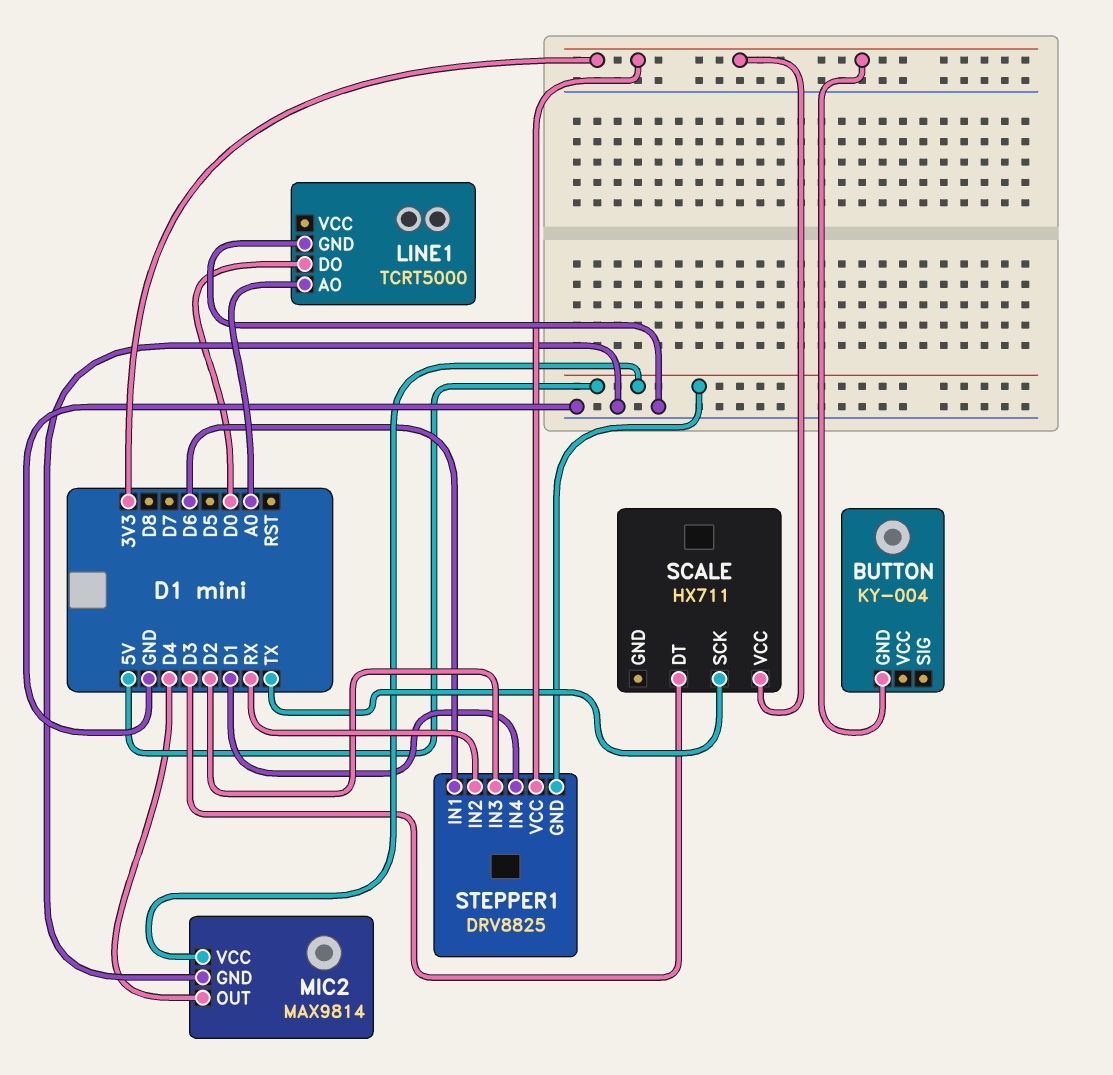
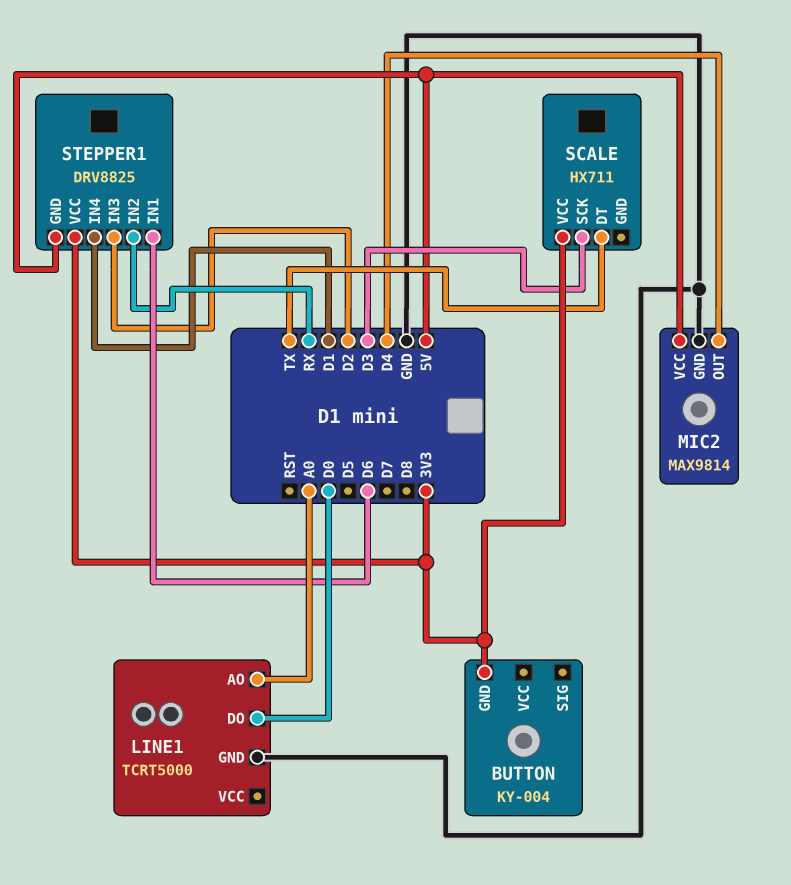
SCALE pin DT: D3 -> TX
SCALE pin SCK: TX -> D3

